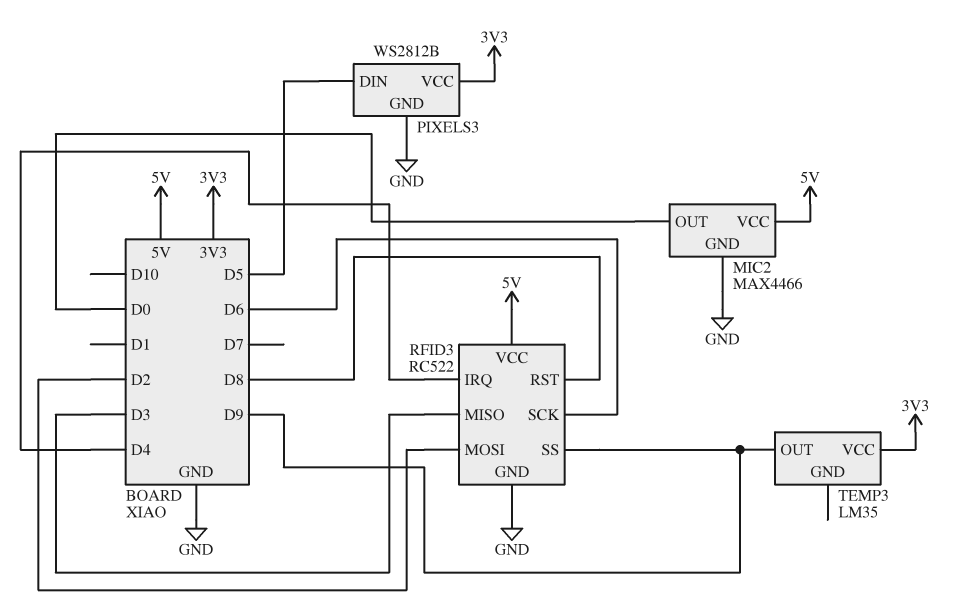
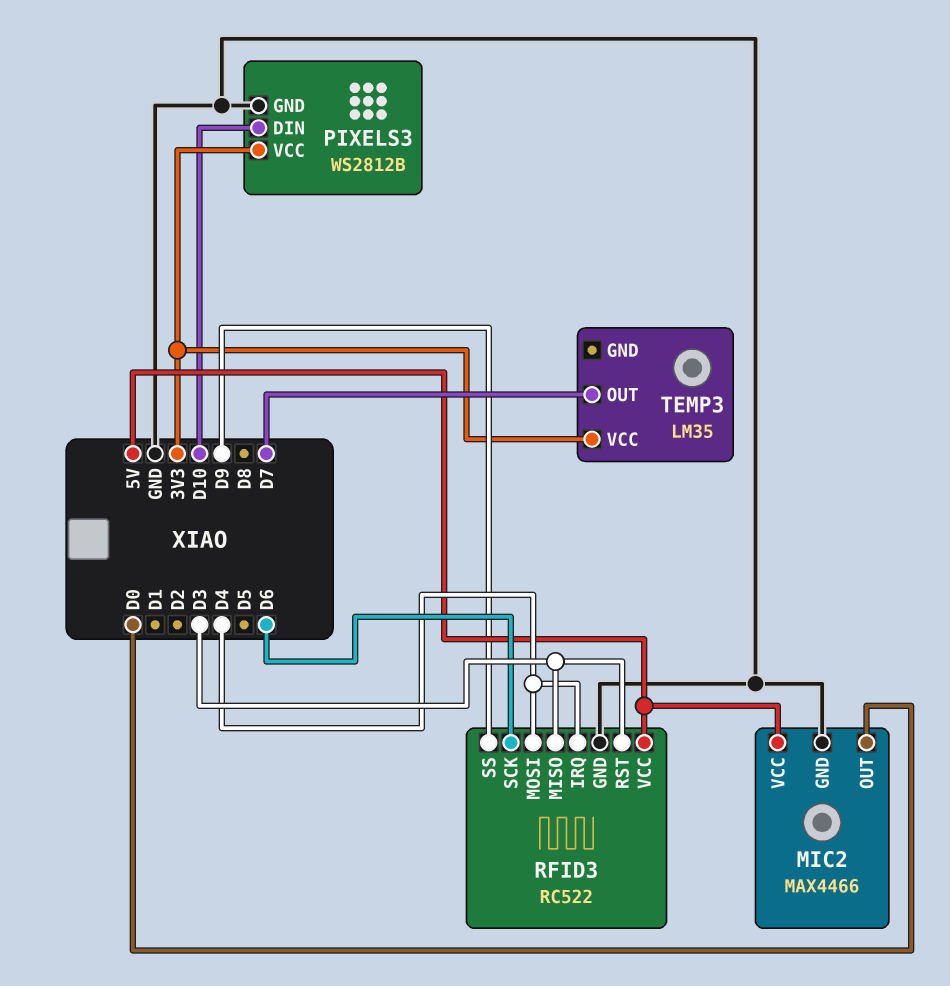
PIXELS3 pin DIN: D5 -> D10
RFID3 pin MOSI: D2 -> D4
RFID3 pin RST: D8 -> D3
TEMP3 pin OUT: D9 -> D7

